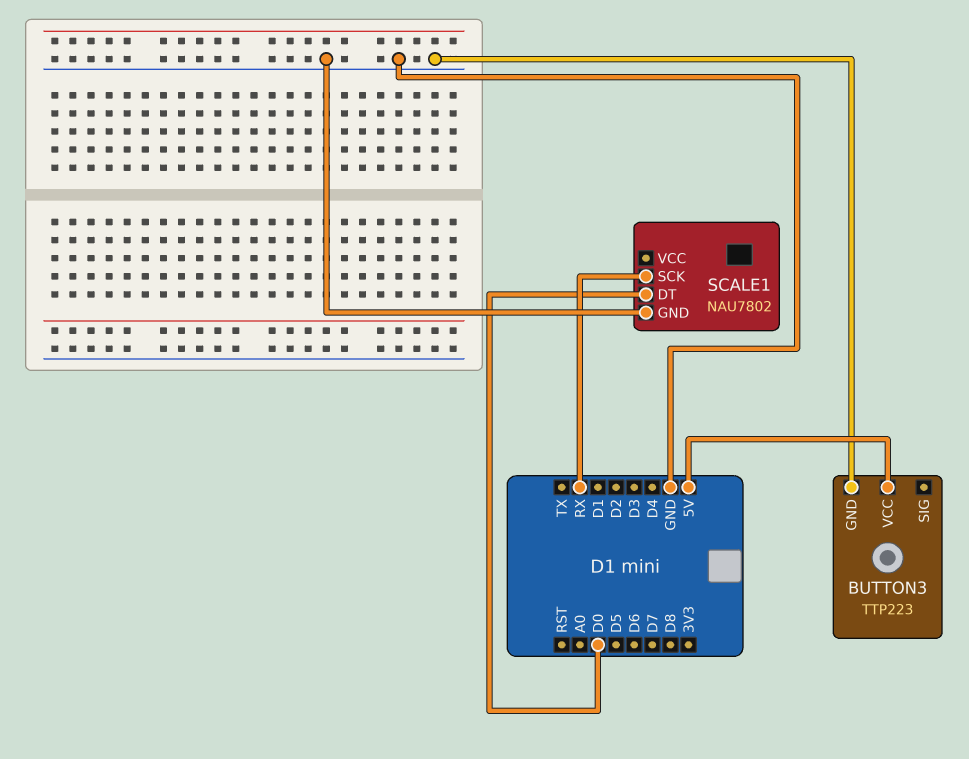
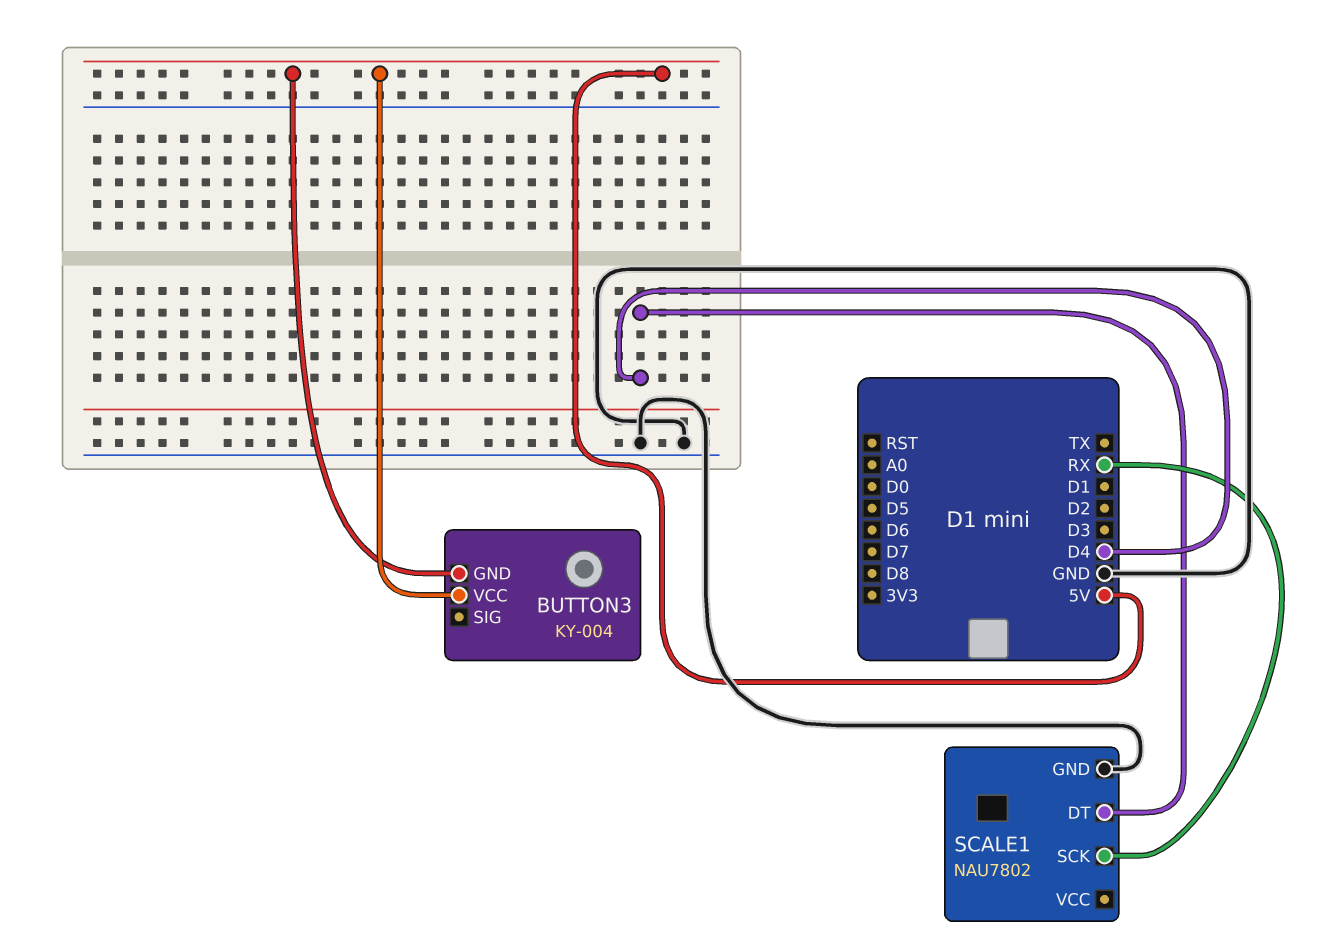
BUTTON3: TTP223 -> KY-004
BUTTON3 pin GND: GND -> 5V
SCALE1 pin DT: D0 -> D4

